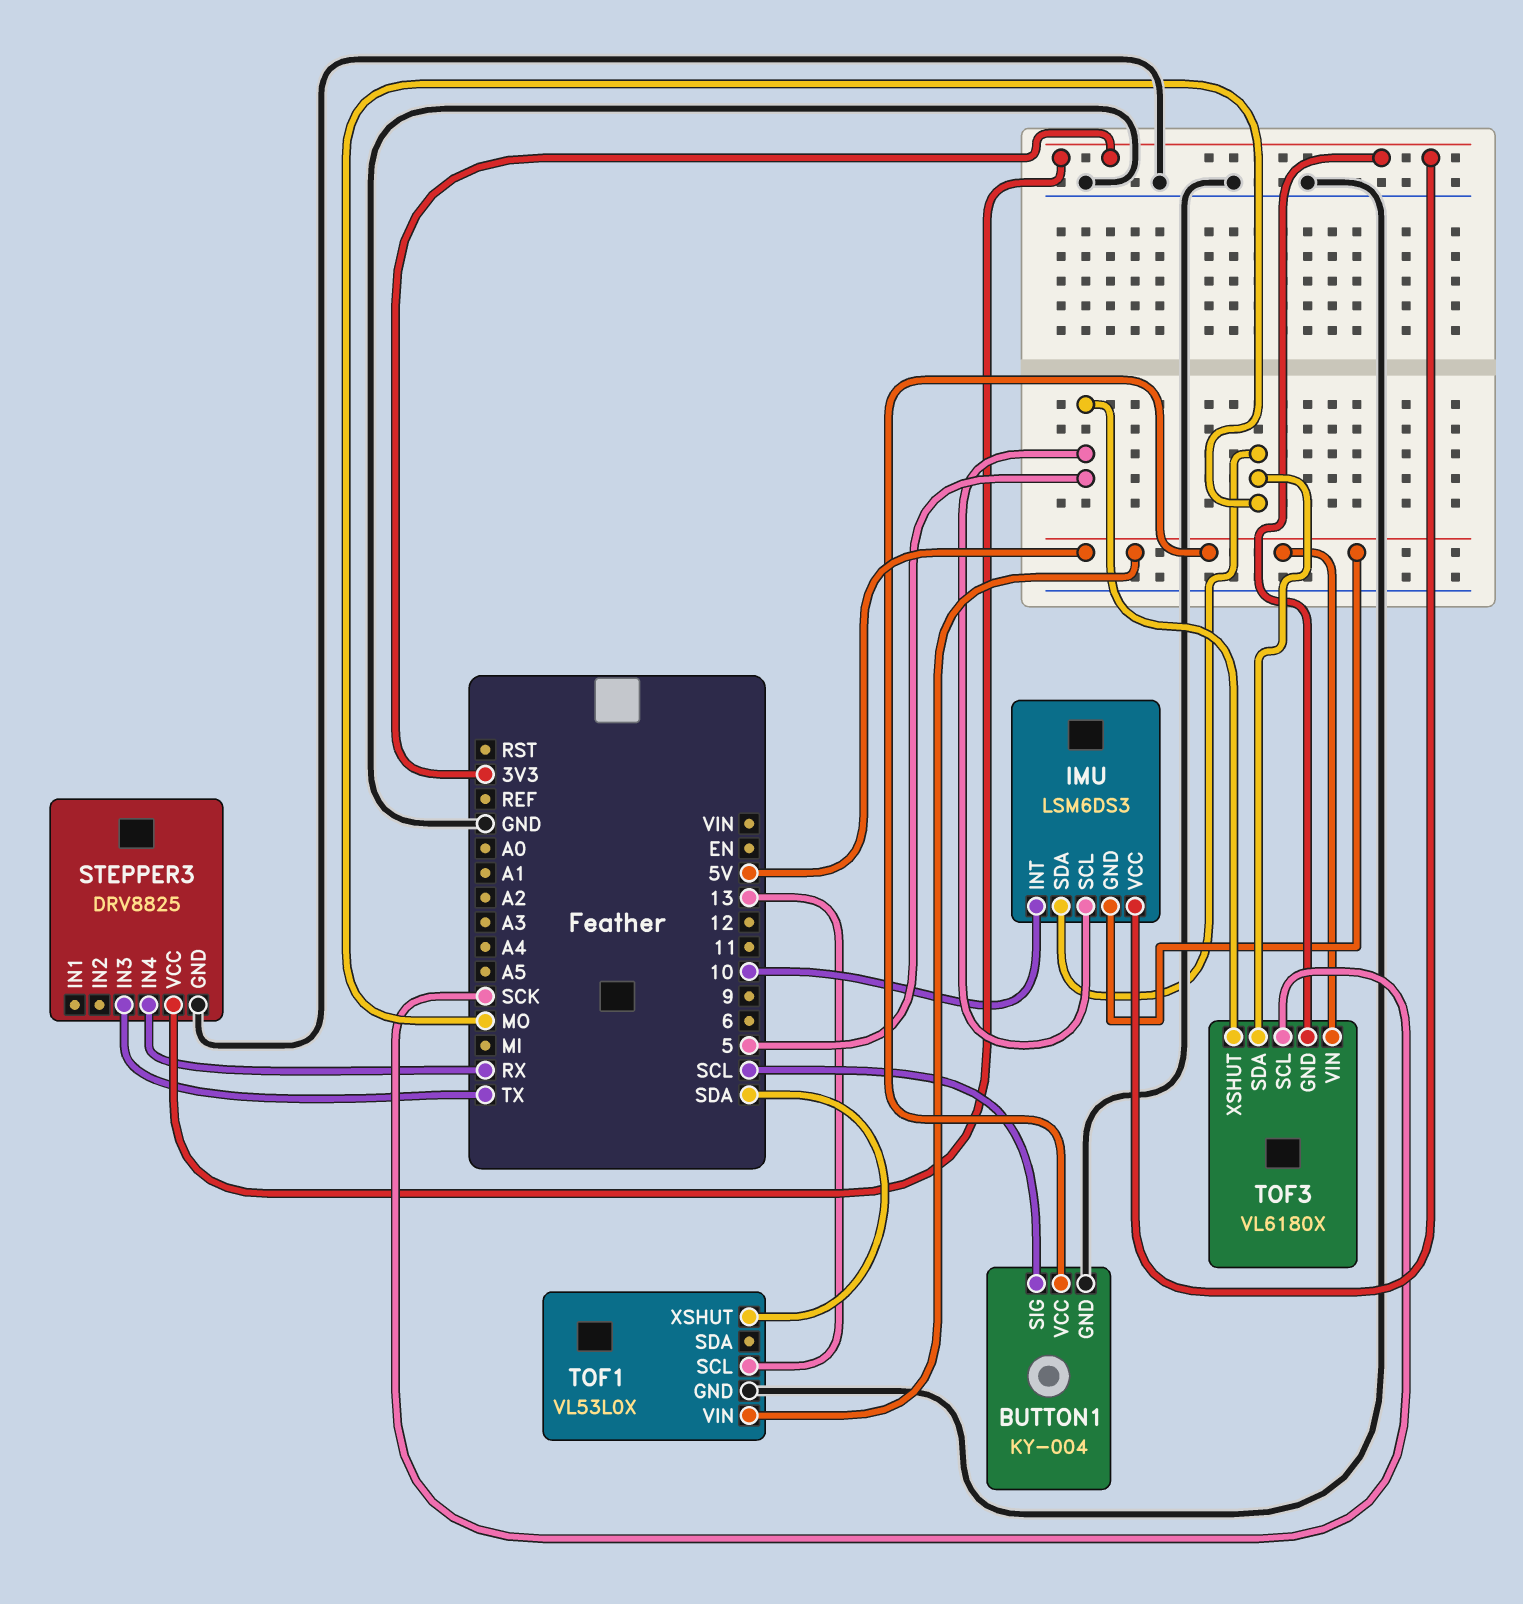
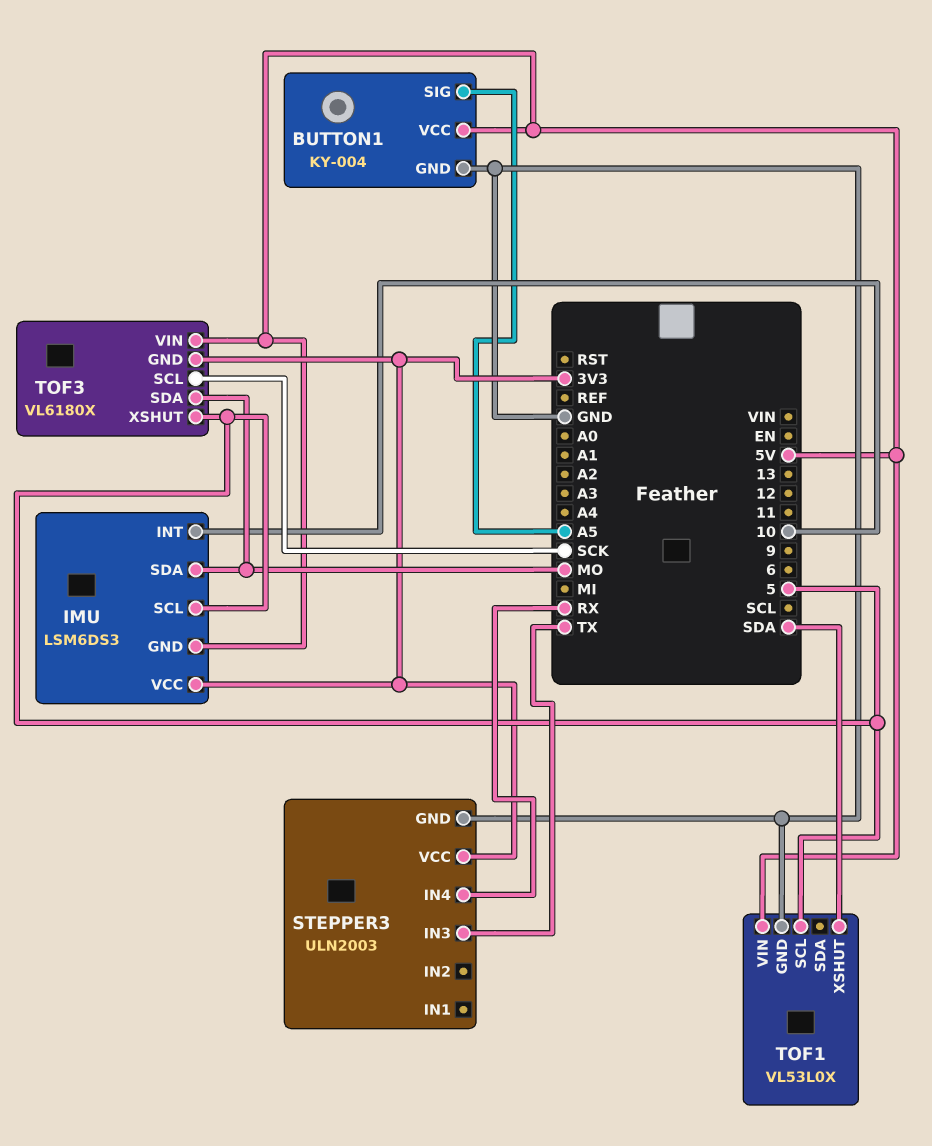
BUTTON1 pin SIG: SCL -> A5
STEPPER3: DRV8825 -> ULN2003
TOF1 pin SCL: 13 -> 5

